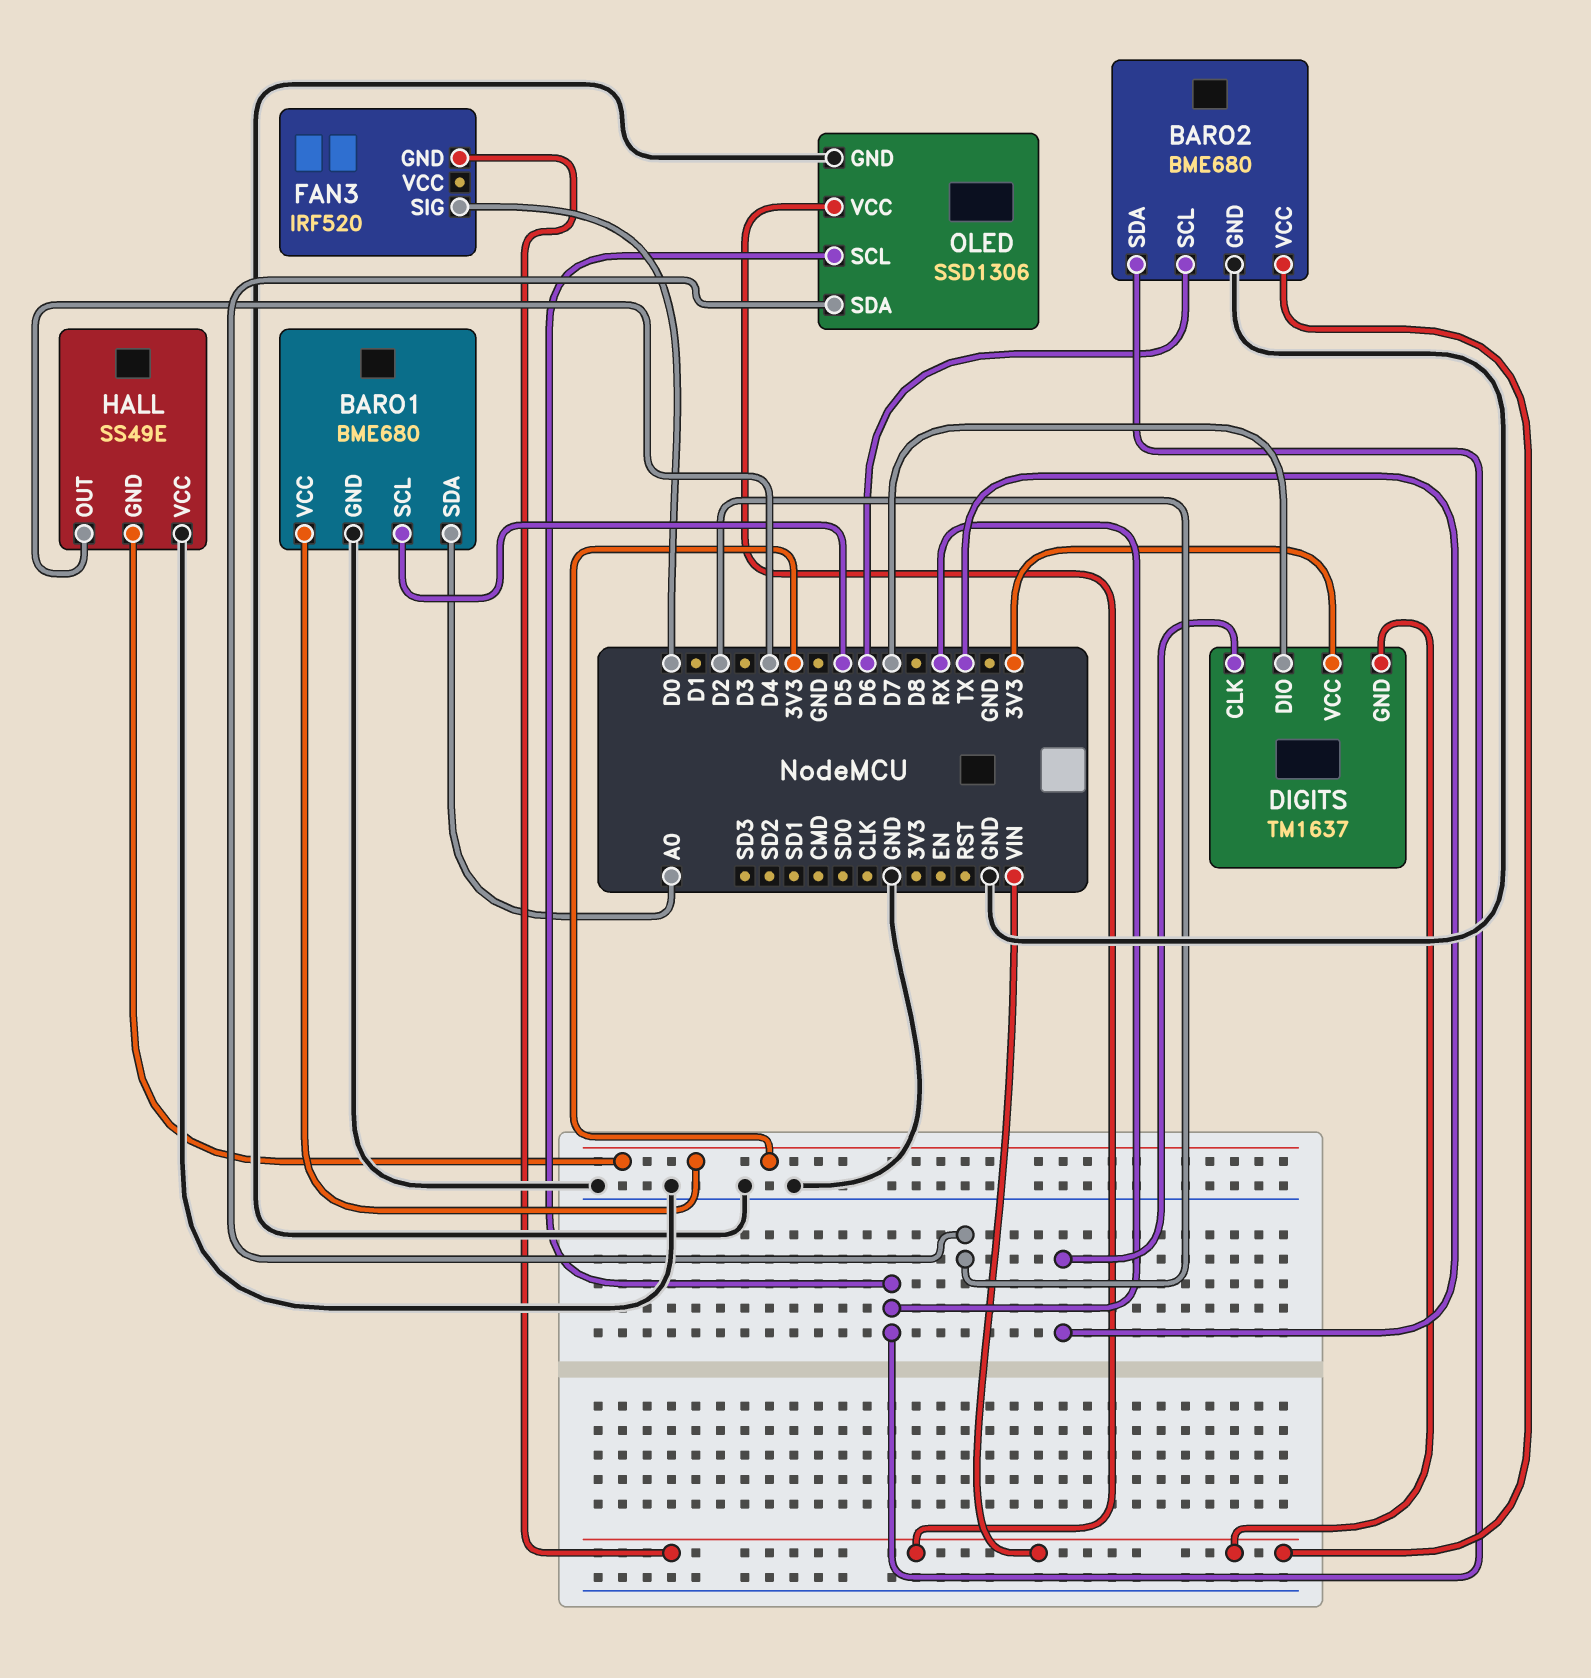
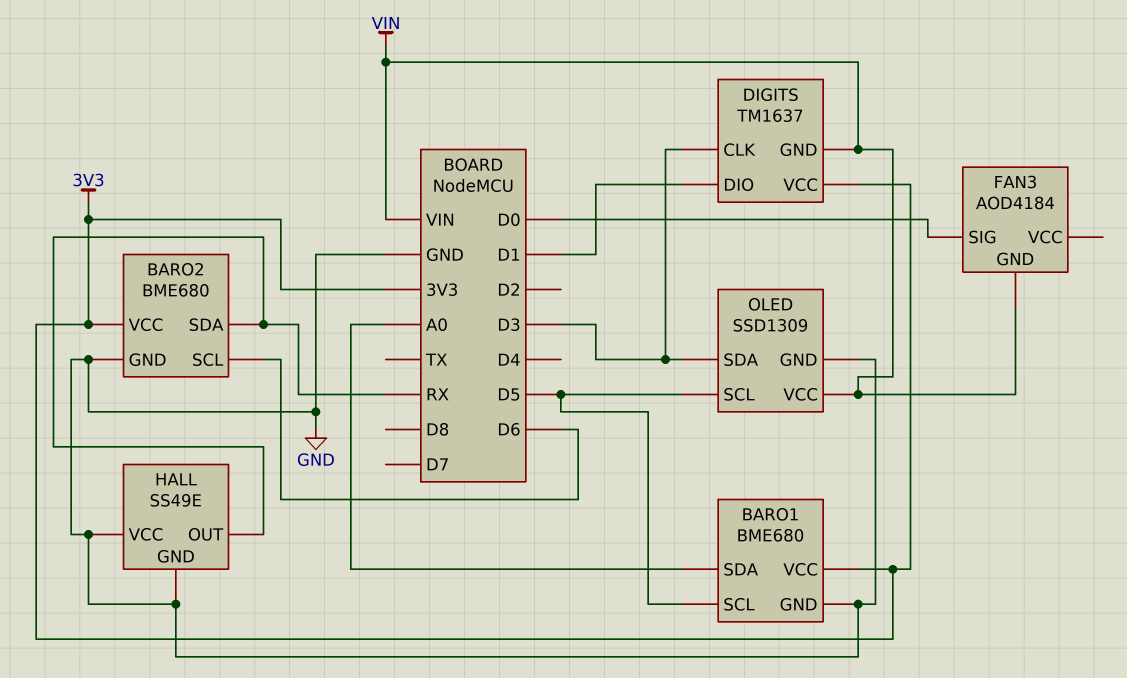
BARO2 pin VCC: VIN -> 3V3
DIGITS pin CLK: TX -> D3
DIGITS pin DIO: D7 -> D1
FAN3: IRF520 -> AOD4184
HALL pin GND: 3V3 -> GND
HALL pin OUT: D4 -> RX
OLED: SSD1306 -> SSD1309
OLED pin SCL: RX -> D5
OLED pin SDA: D2 -> D3

